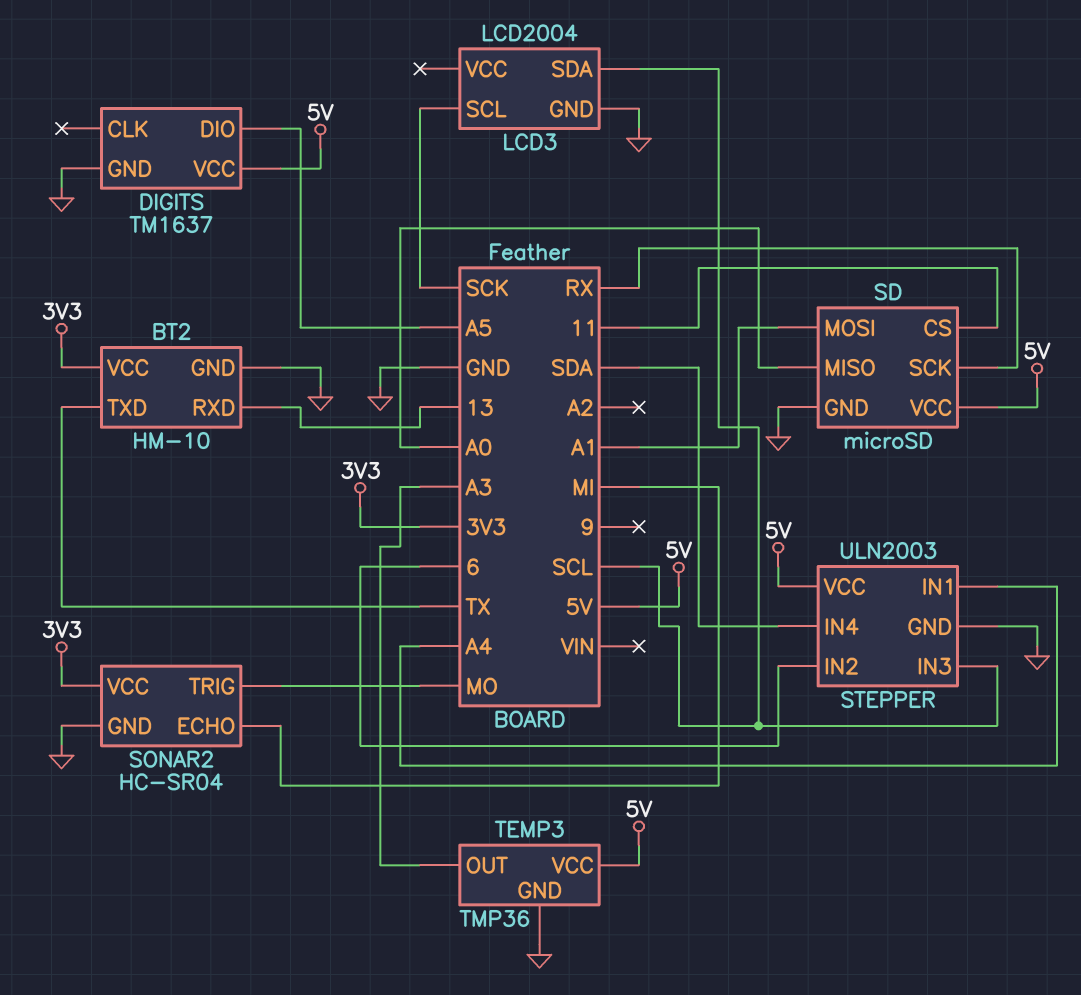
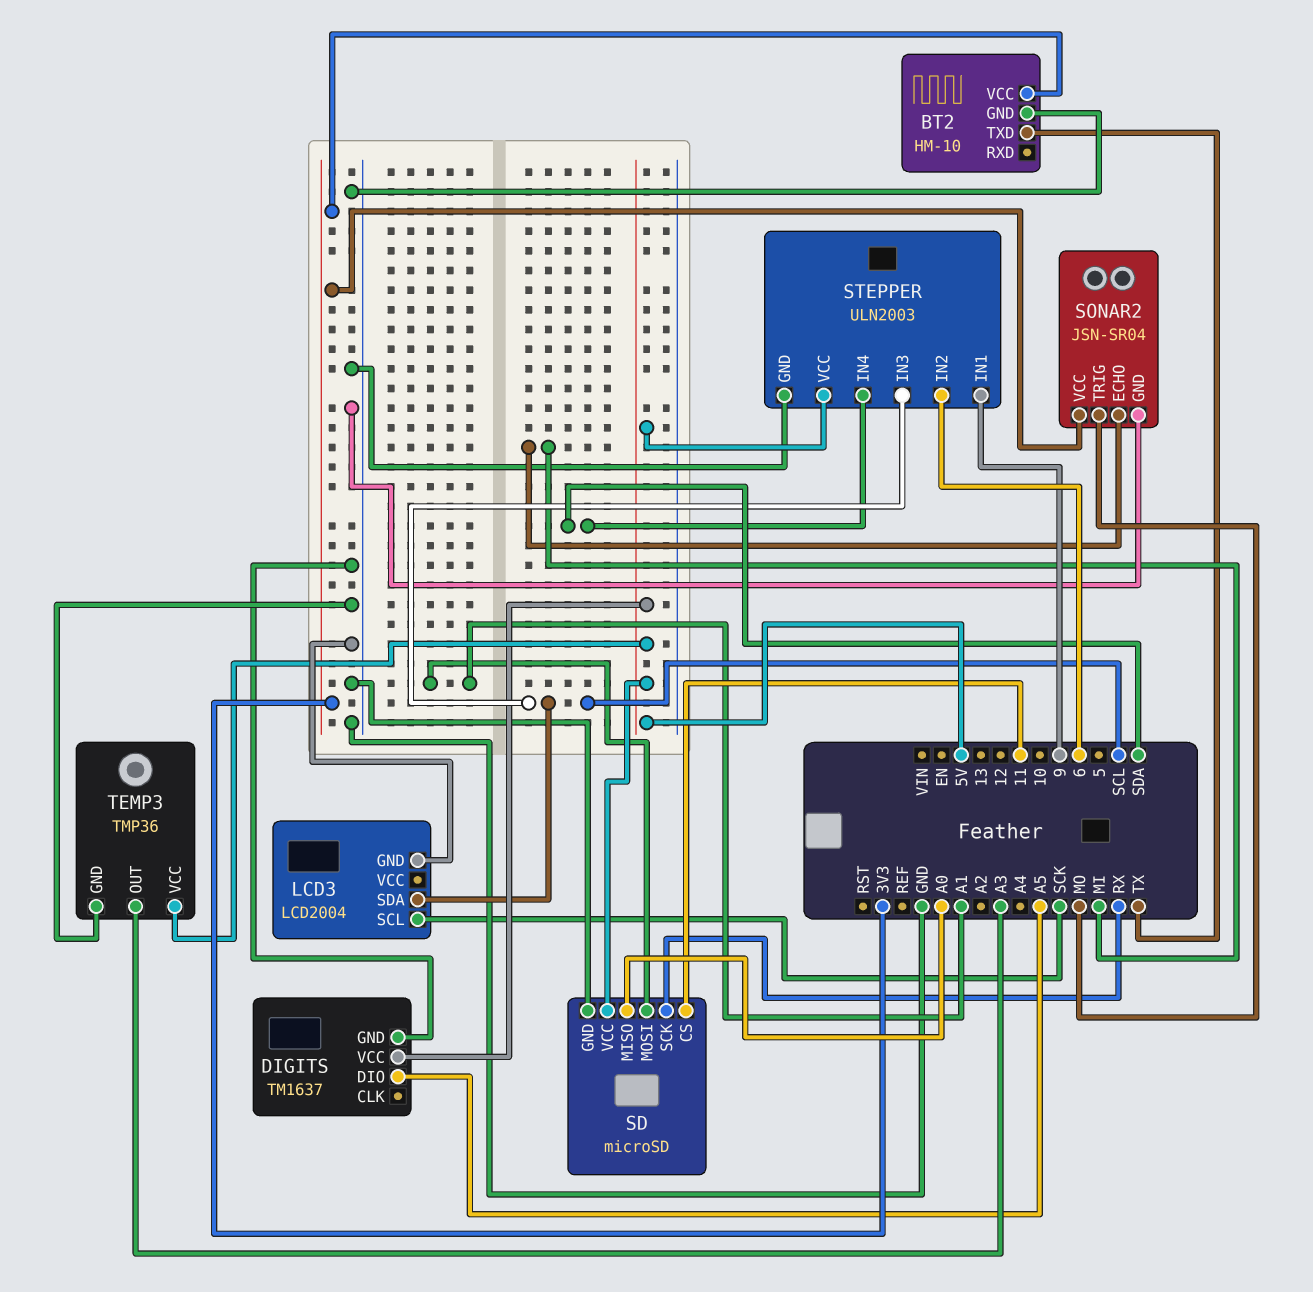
BT2 pin RXD: 13 -> none
SONAR2: HC-SR04 -> JSN-SR04
STEPPER pin IN1: A4 -> 9

